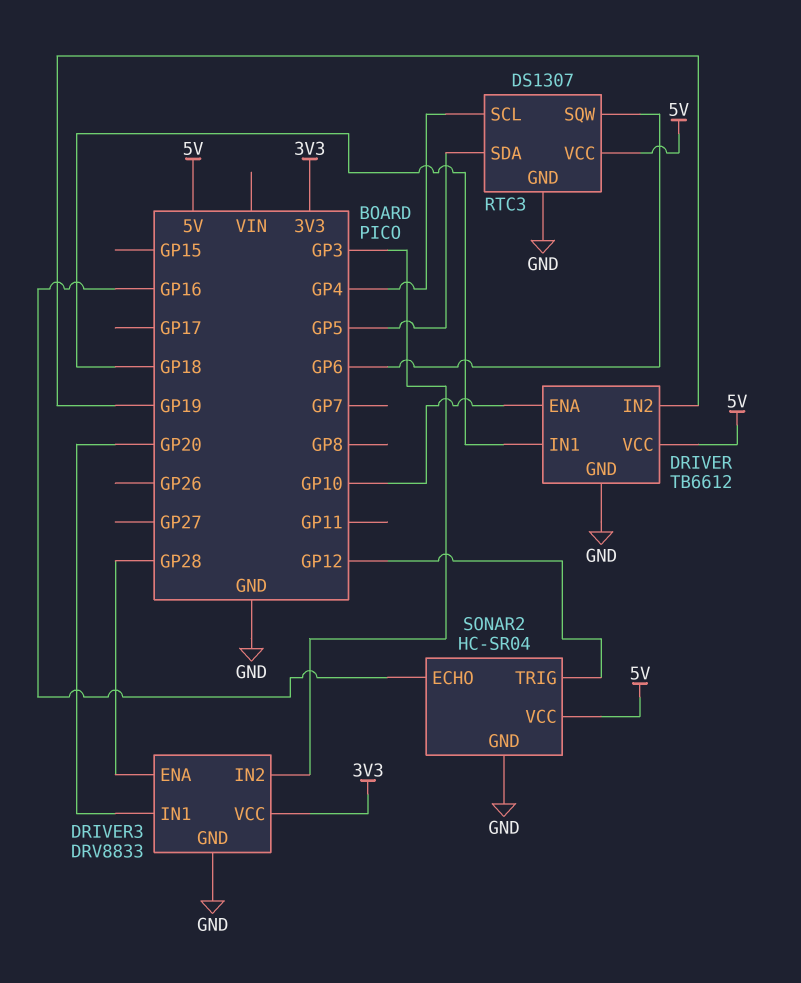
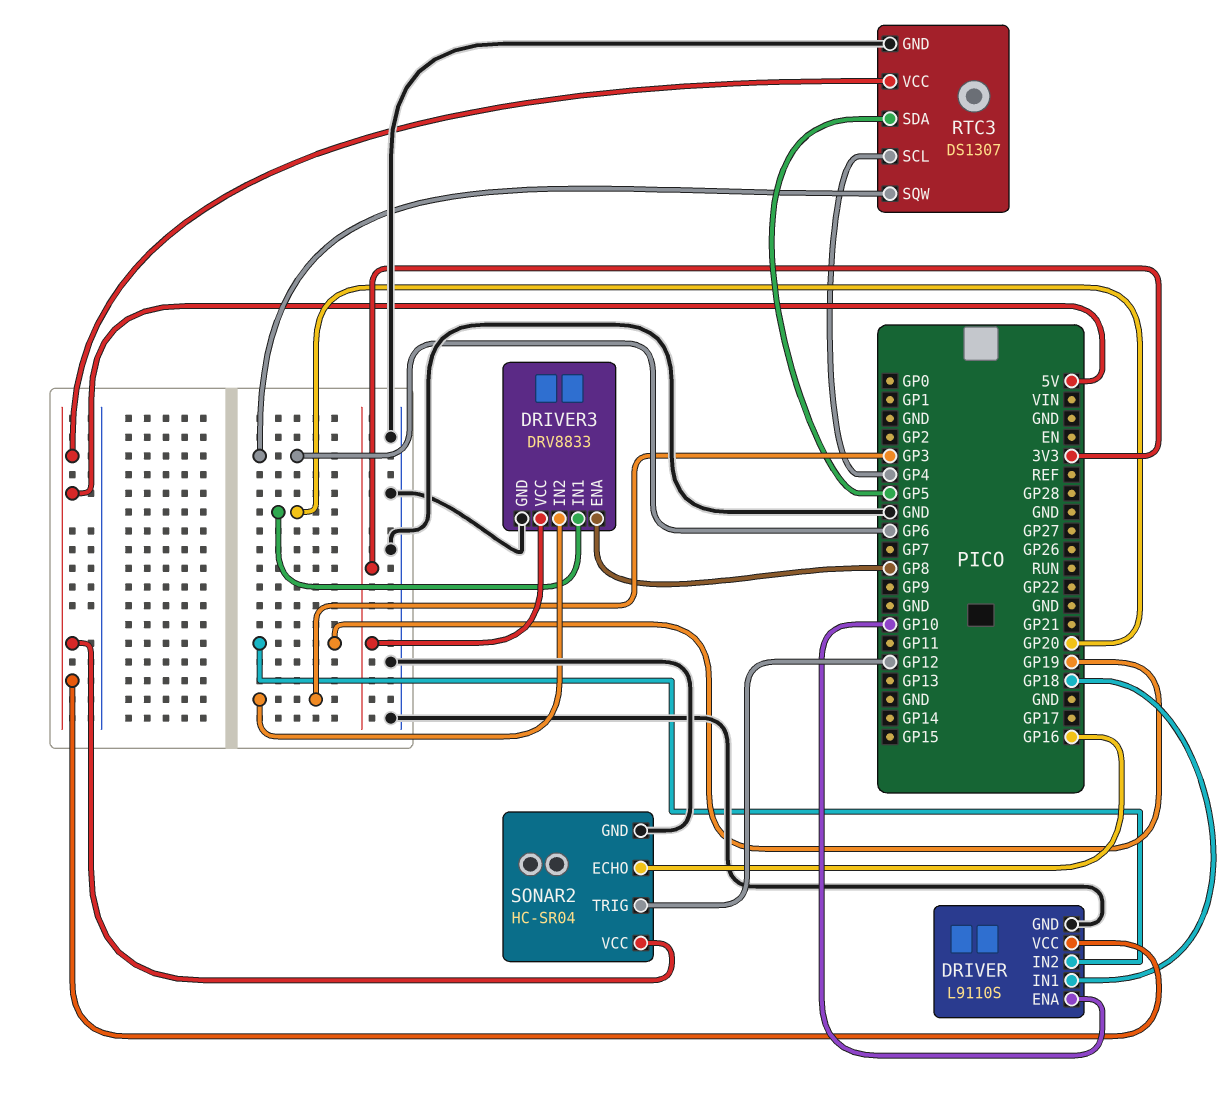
DRIVER: TB6612 -> L9110S
DRIVER3 pin ENA: GP28 -> GP8

